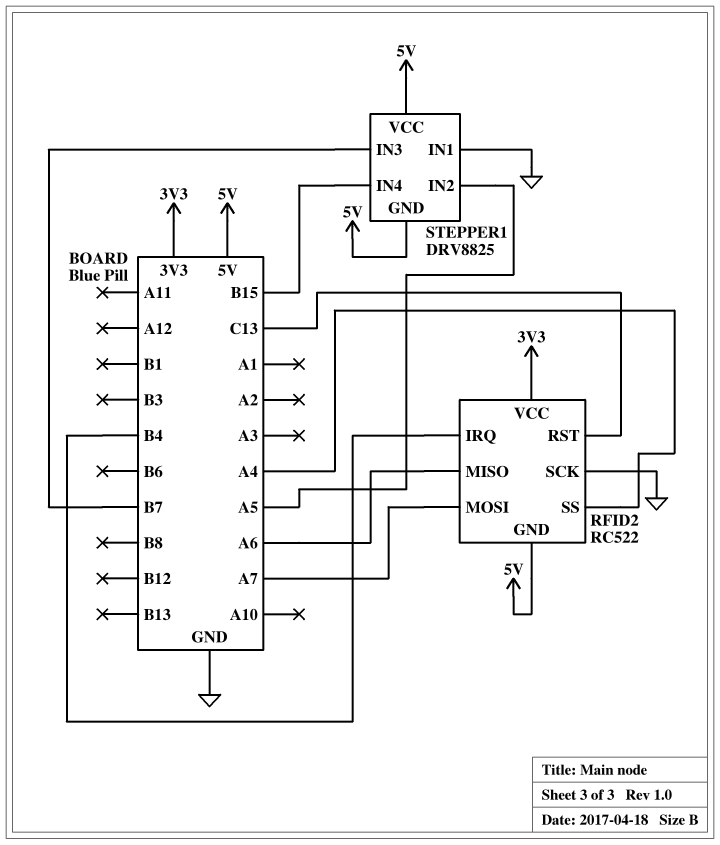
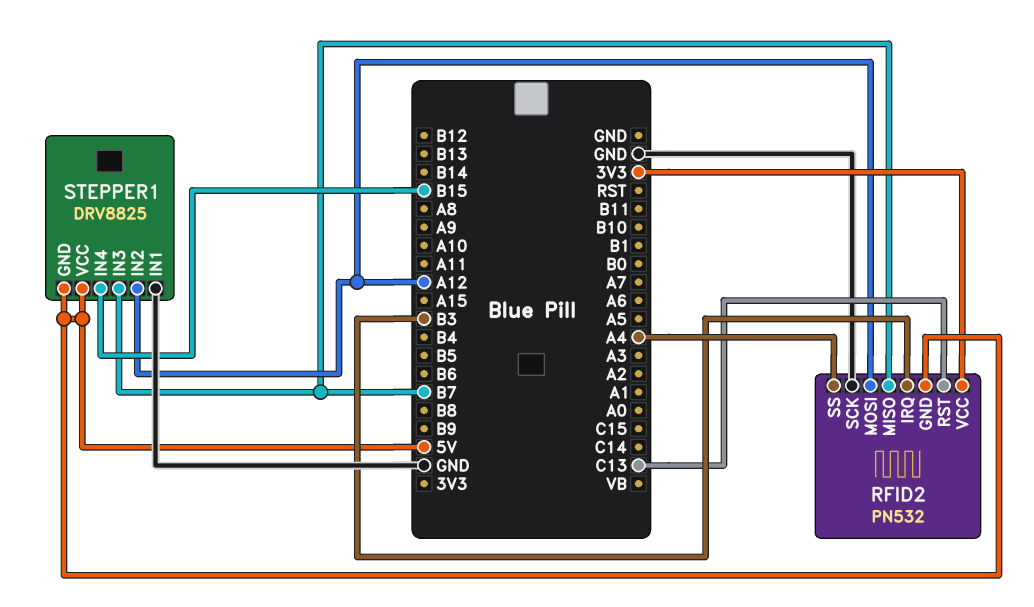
RFID2: RC522 -> PN532
RFID2 pin IRQ: B4 -> B3
RFID2 pin MISO: A6 -> B7
RFID2 pin MOSI: A7 -> A12
STEPPER1 pin IN2: A5 -> A12

